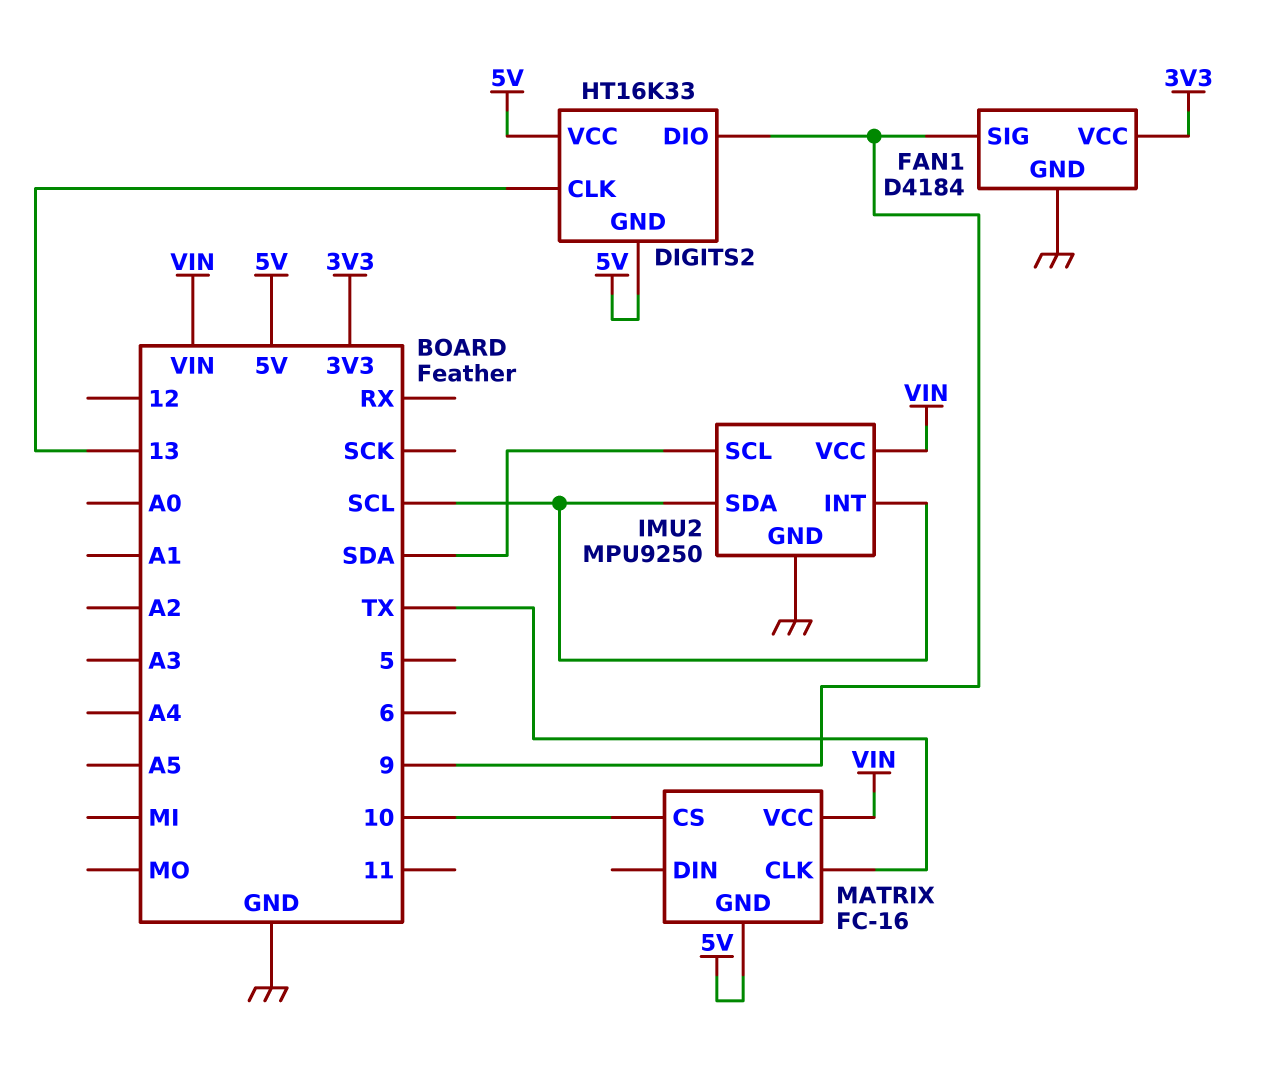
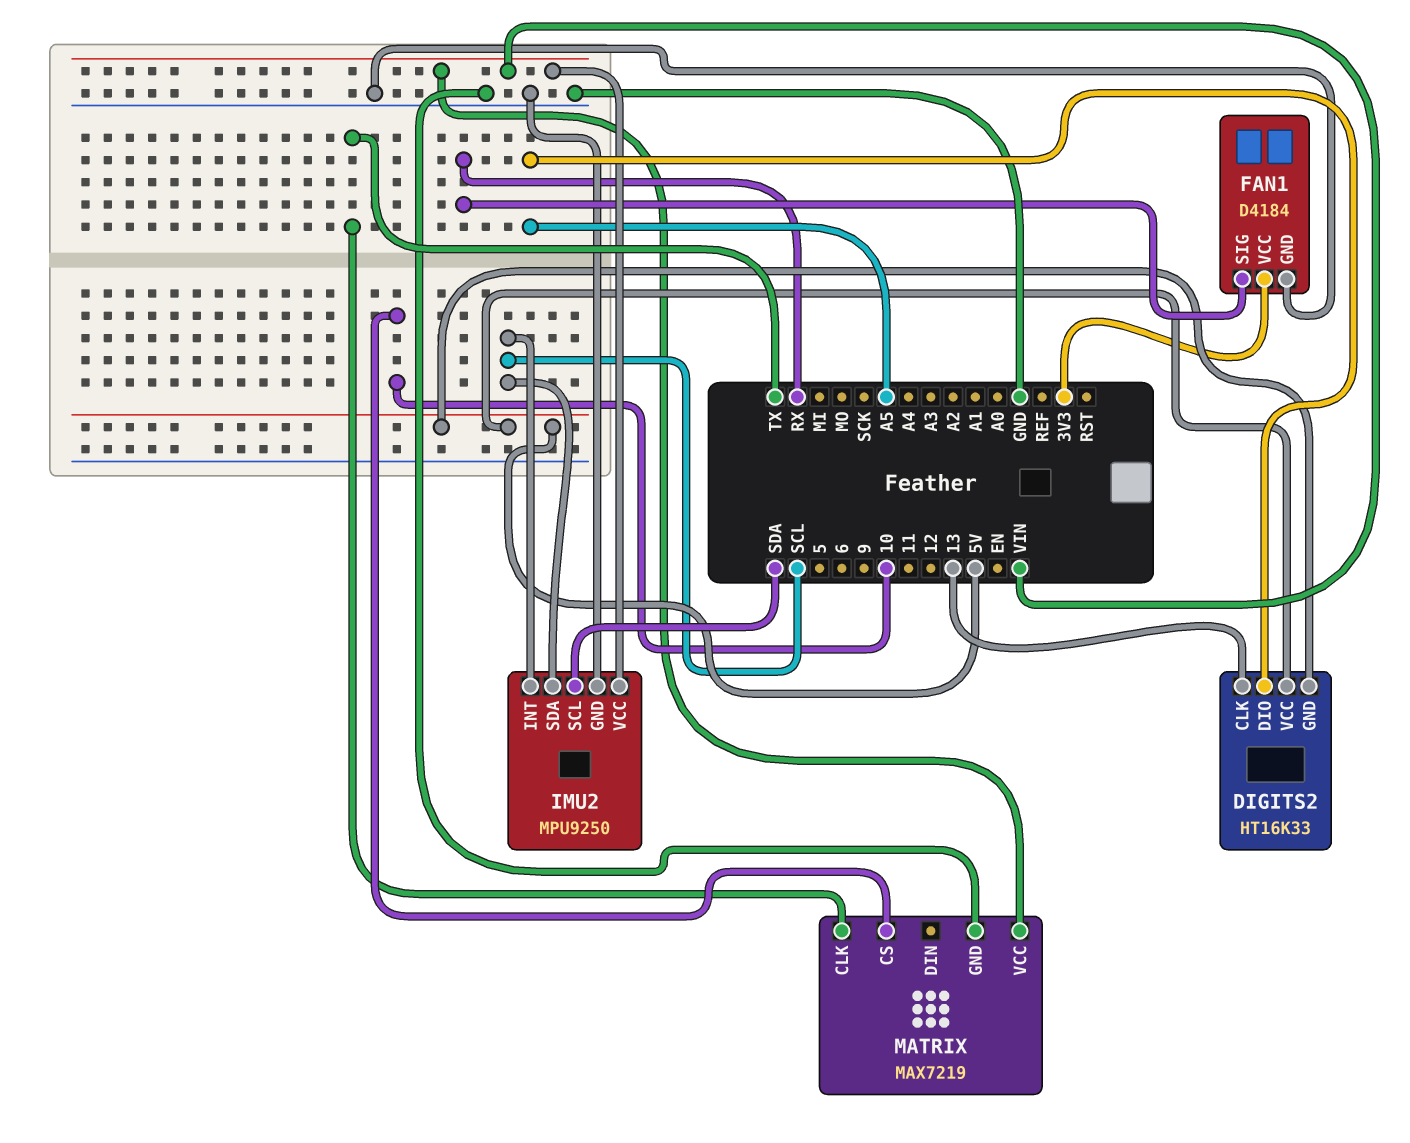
DIGITS2 pin DIO: 9 -> A5
FAN1 pin SIG: 9 -> RX
MATRIX: FC-16 -> MAX7219
MATRIX pin GND: 5V -> GND

